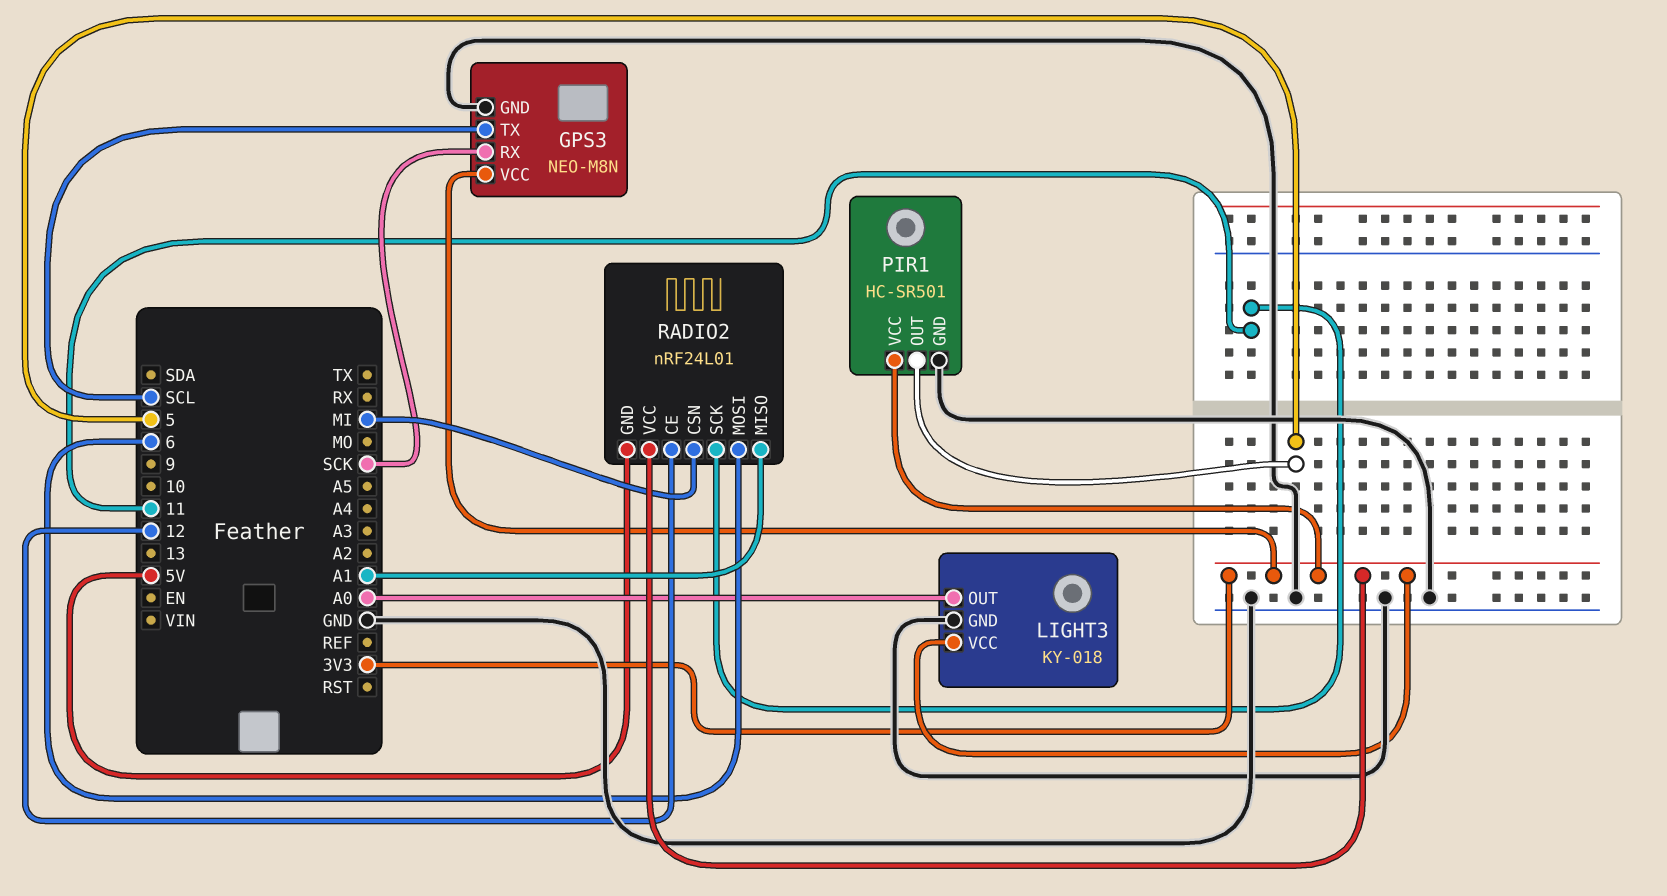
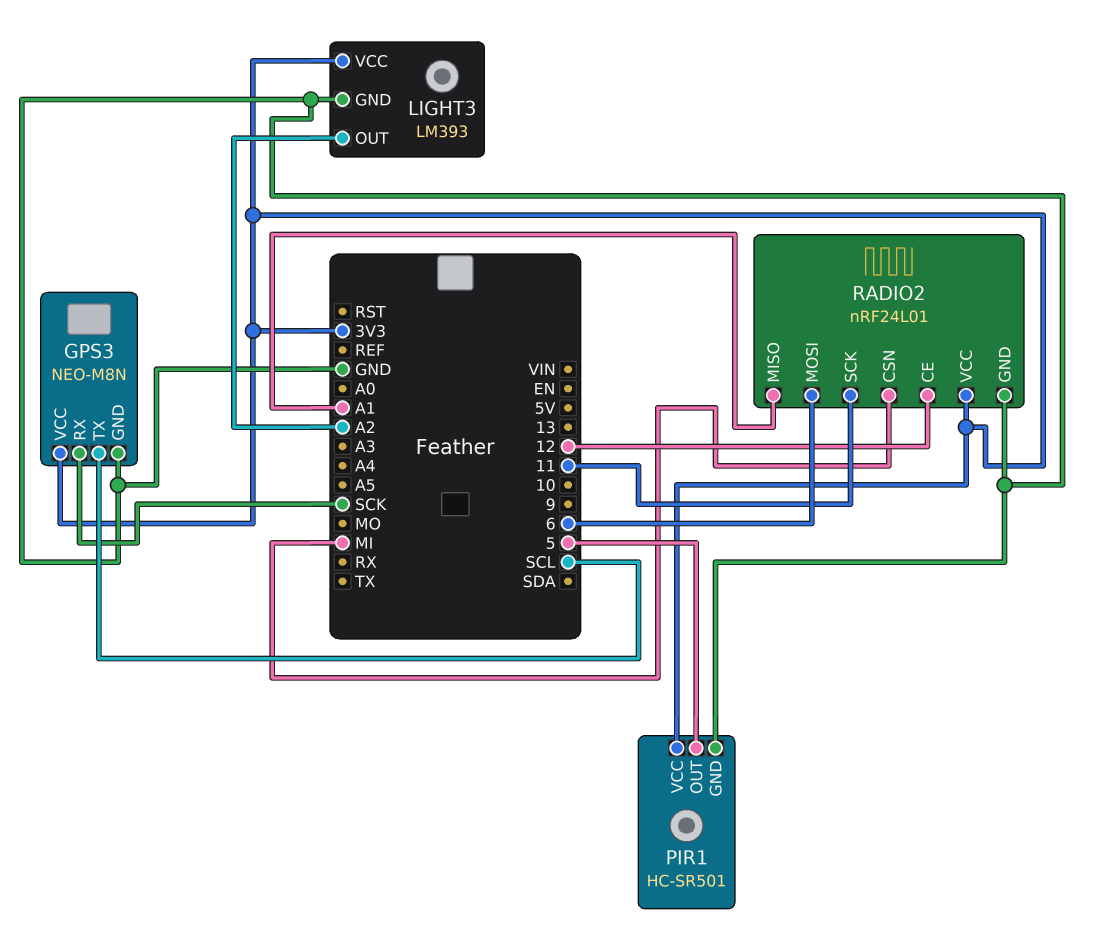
LIGHT3: KY-018 -> LM393
LIGHT3 pin OUT: A0 -> A2
RADIO2 pin GND: 5V -> GND

